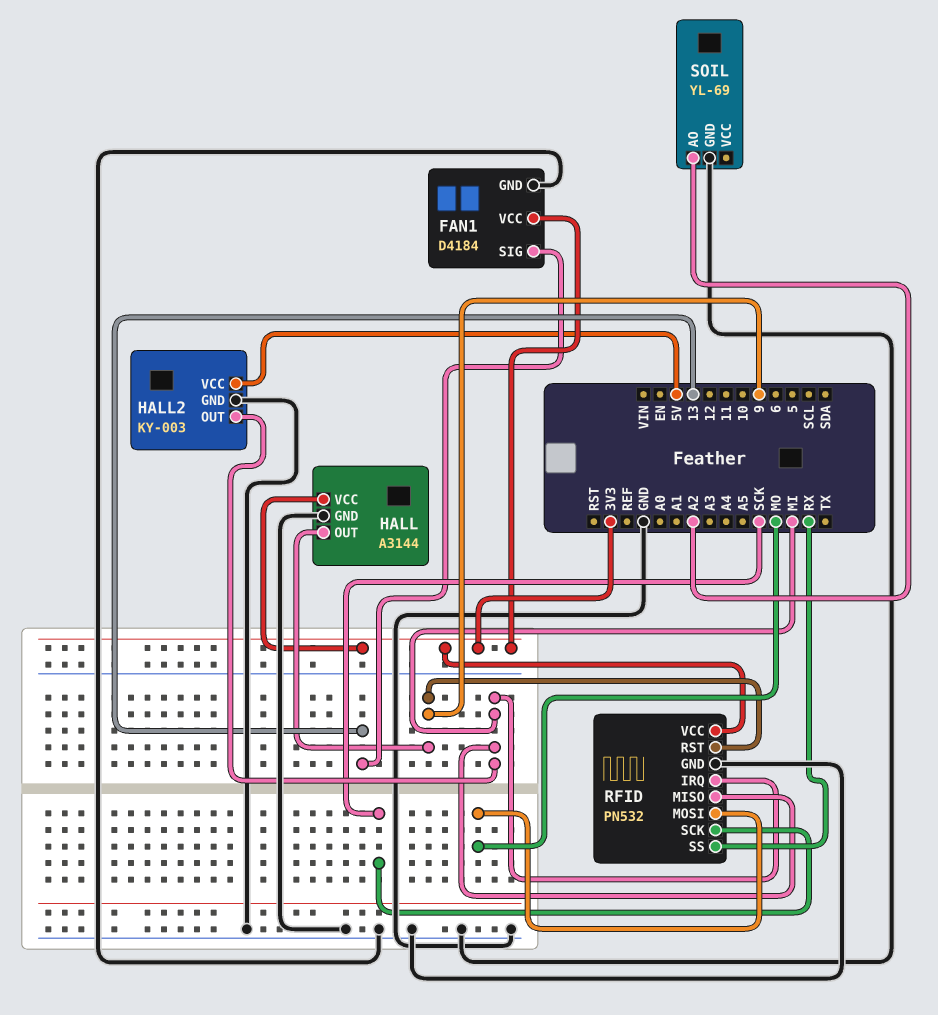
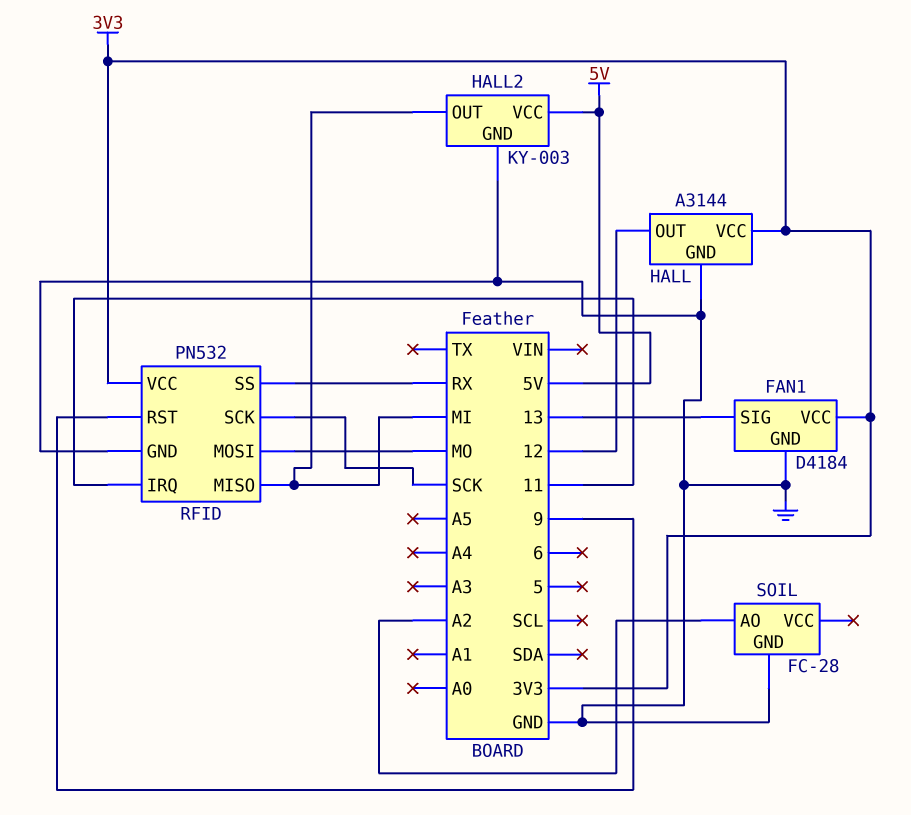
HALL pin OUT: 9 -> 12
RFID pin IRQ: MI -> 11
SOIL: YL-69 -> FC-28

